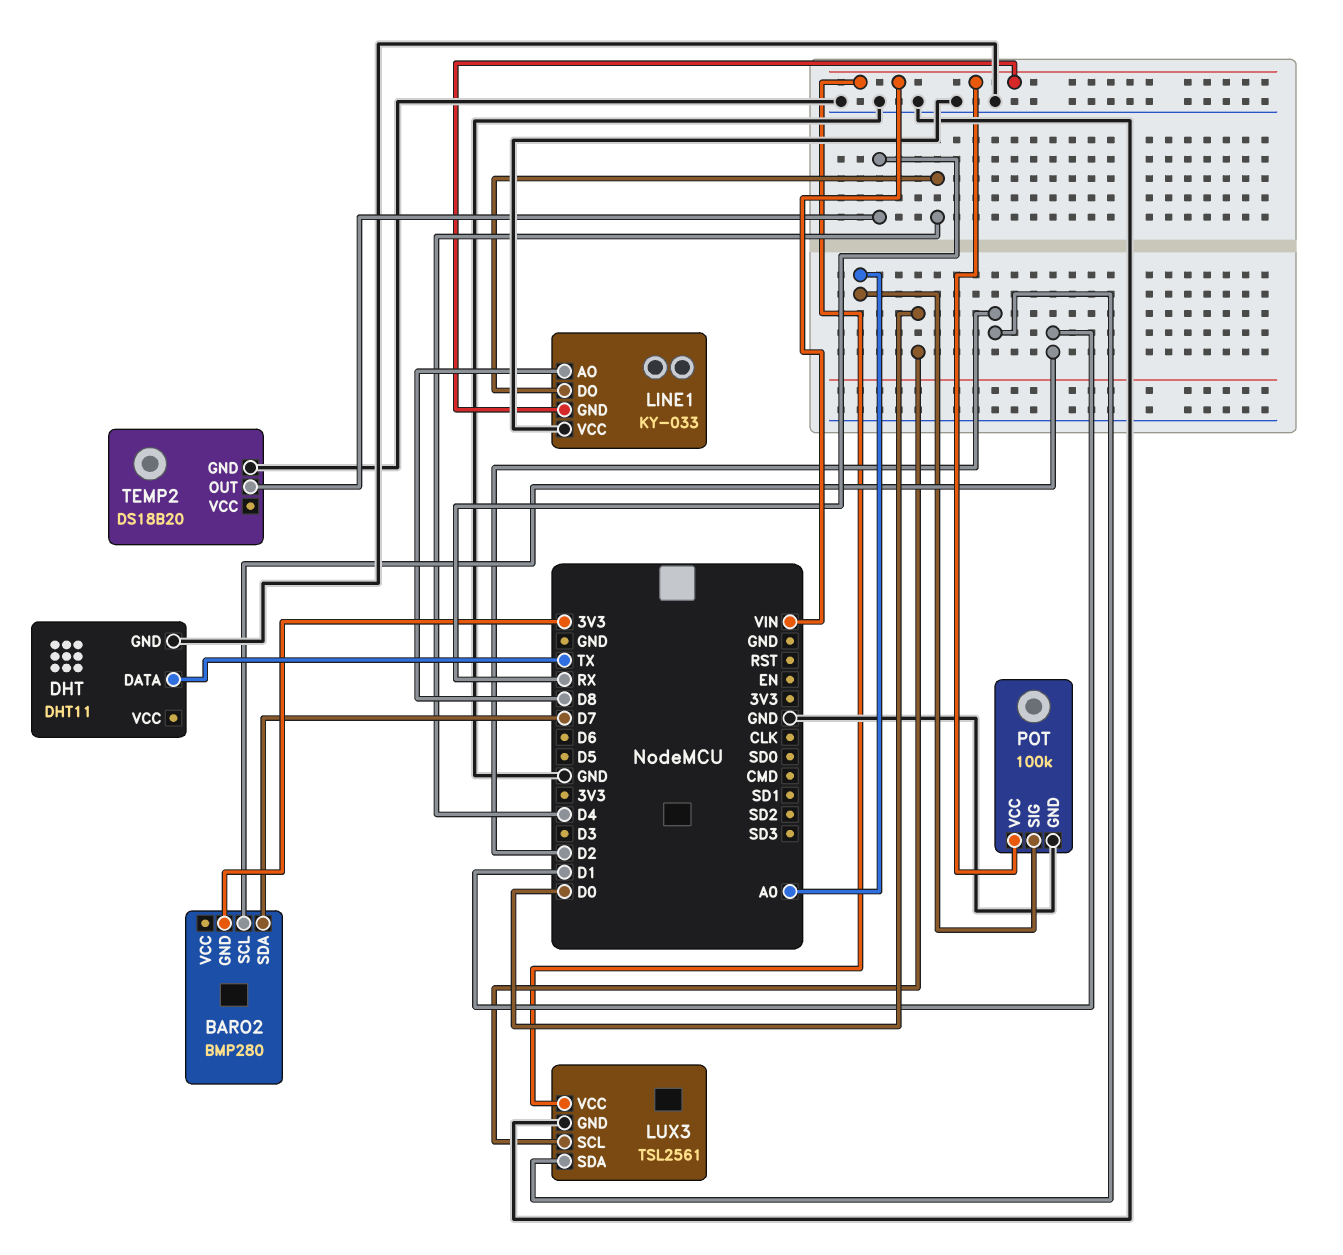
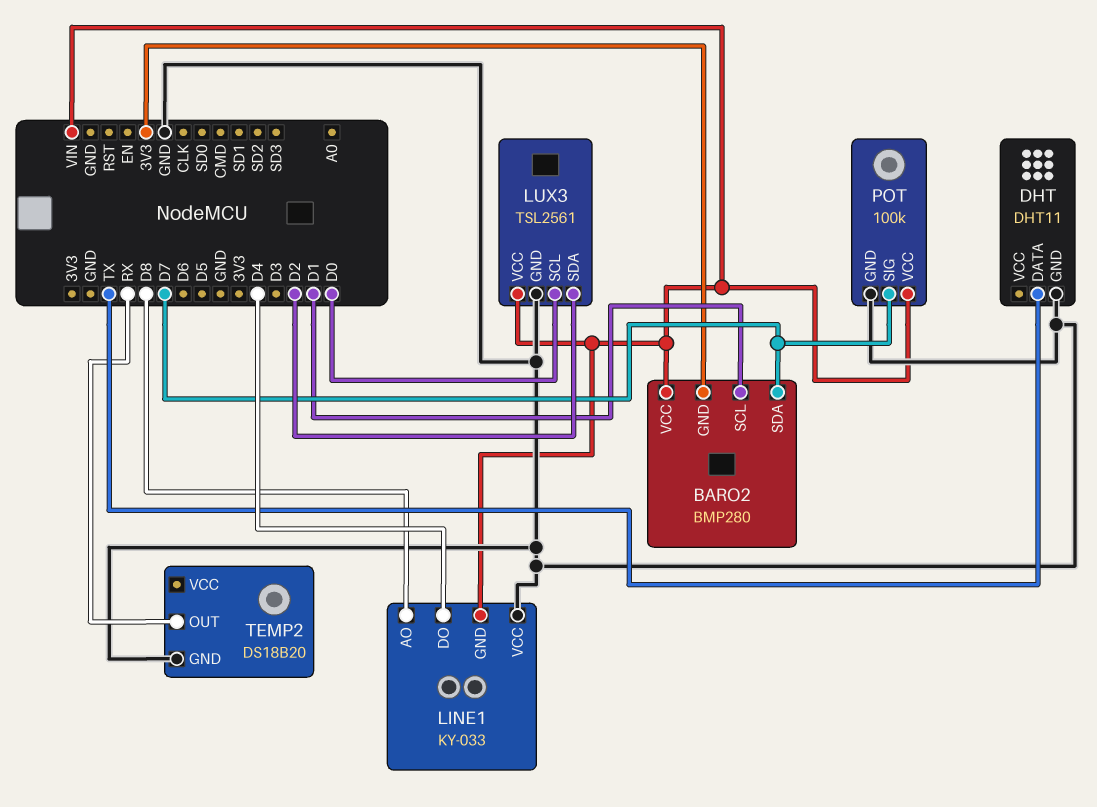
BARO2 pin VCC: none -> VIN
POT pin SIG: A0 -> D7

